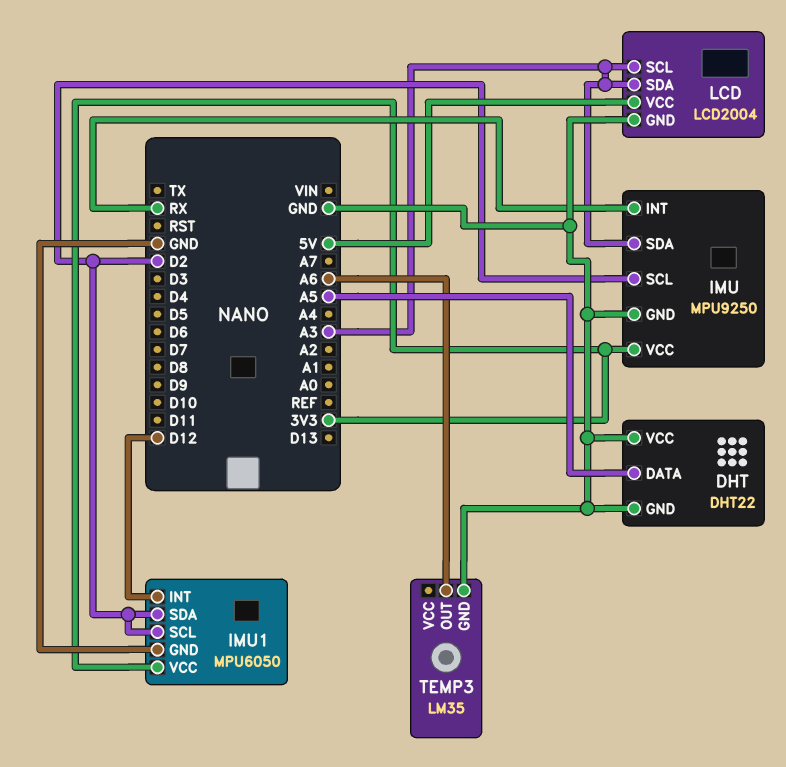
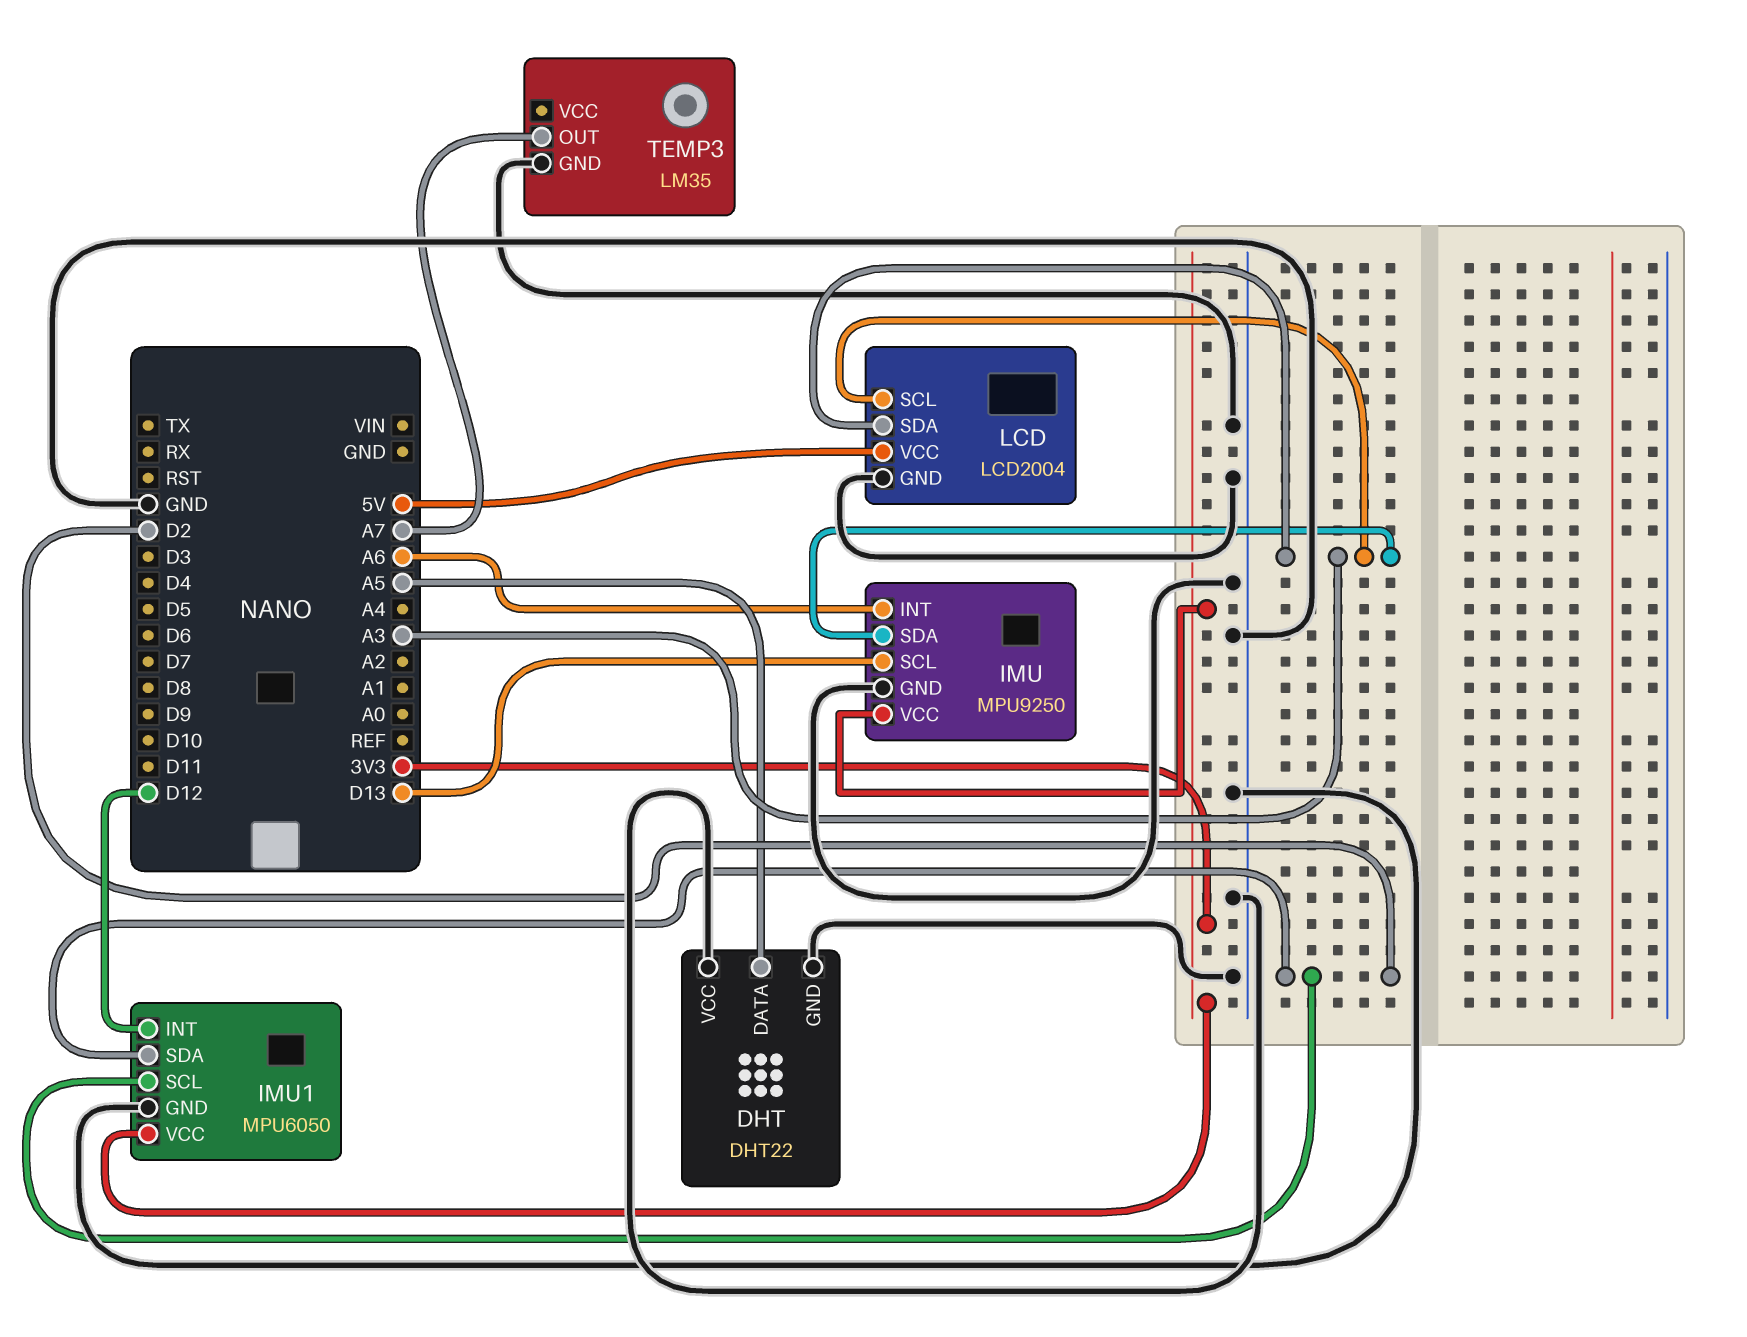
IMU pin INT: RX -> A6
IMU pin SCL: D2 -> D13
TEMP3 pin OUT: A6 -> A7

